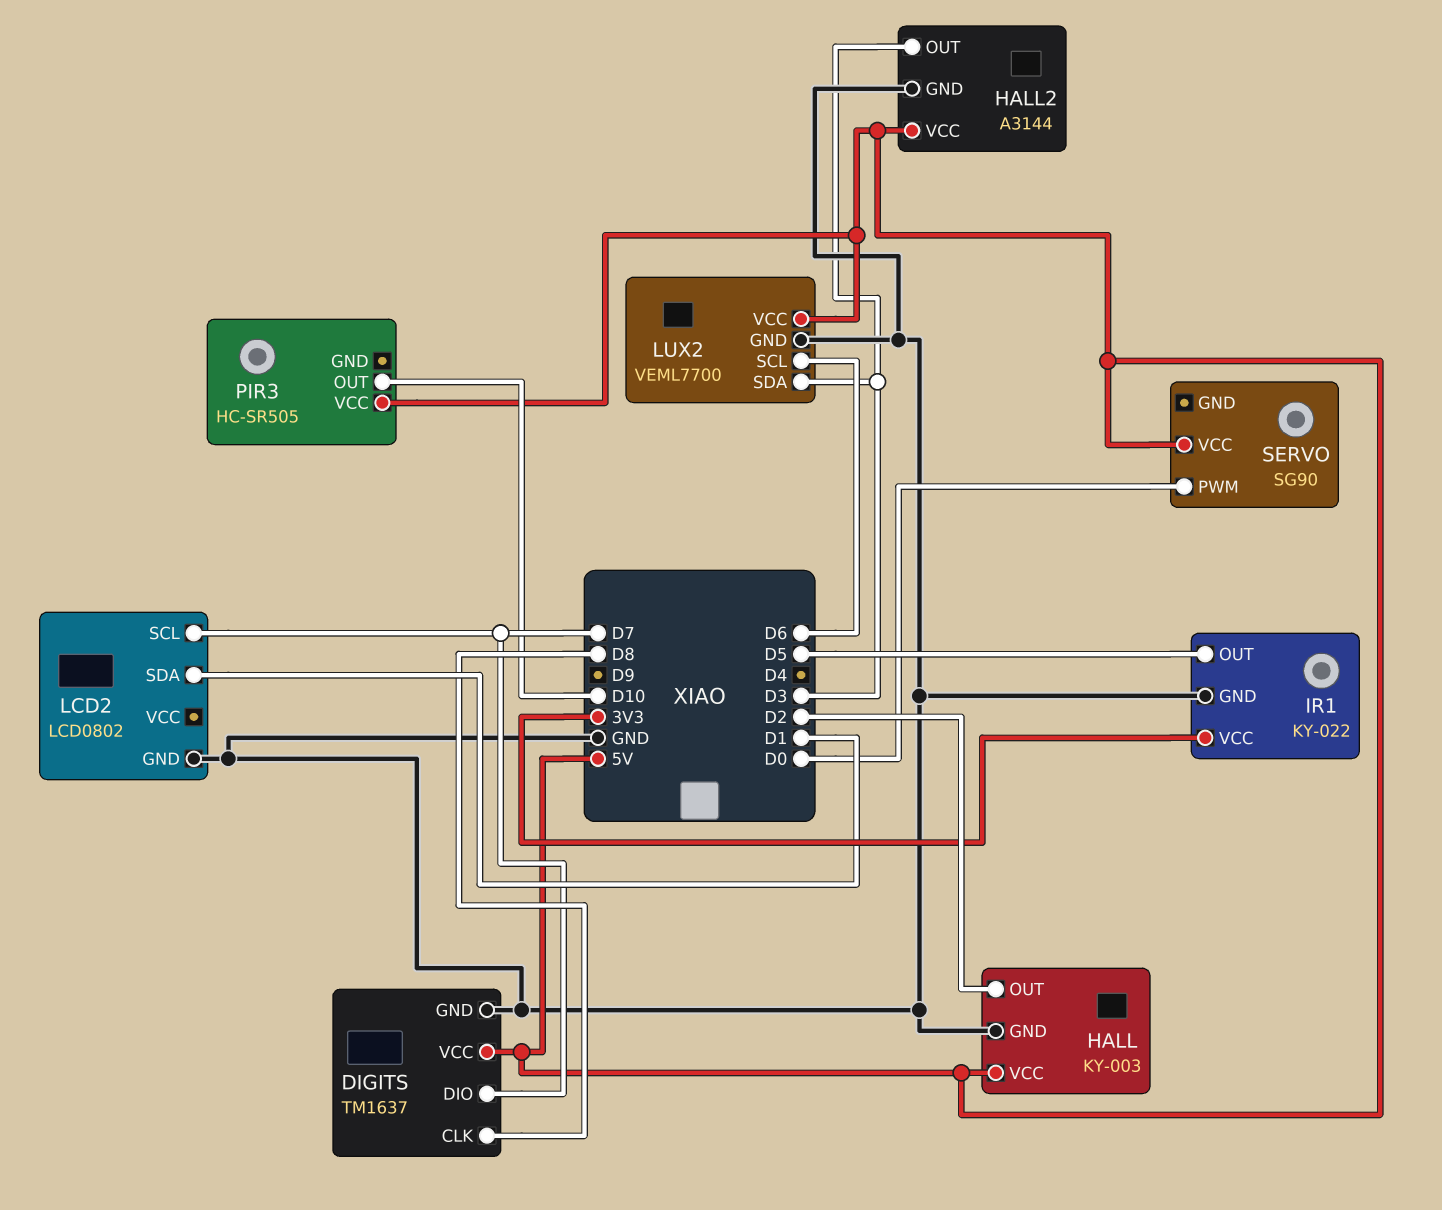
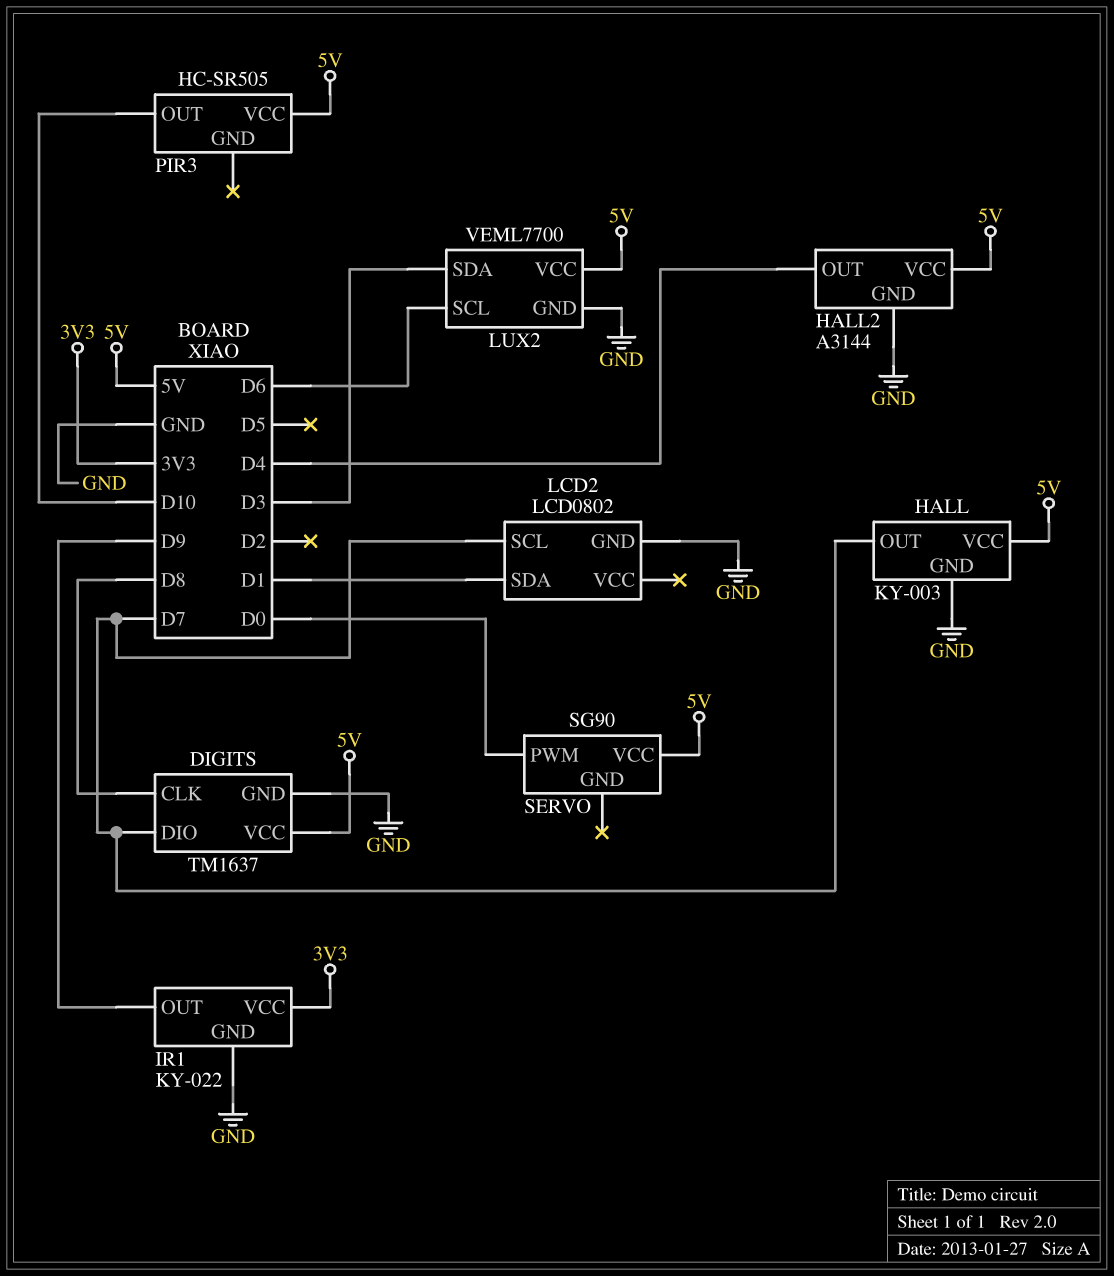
HALL pin OUT: D2 -> D7
HALL2 pin OUT: D3 -> D4
IR1 pin OUT: D5 -> D9

